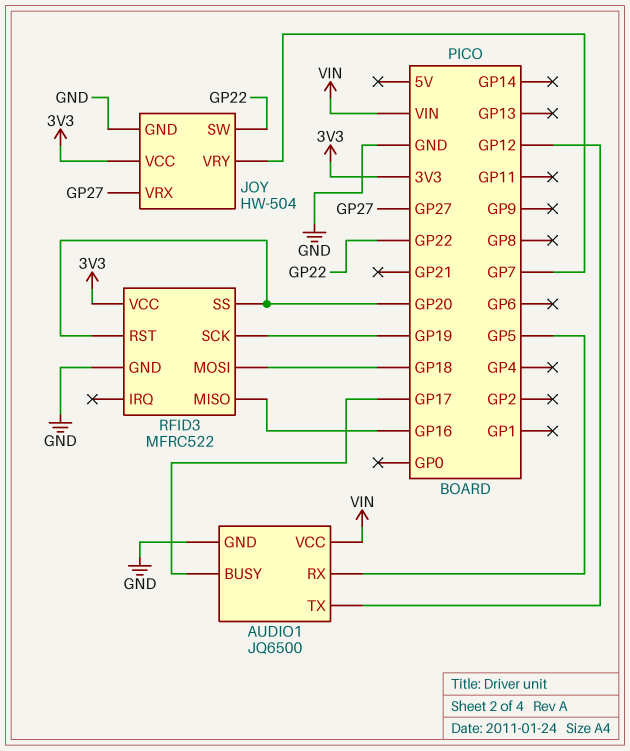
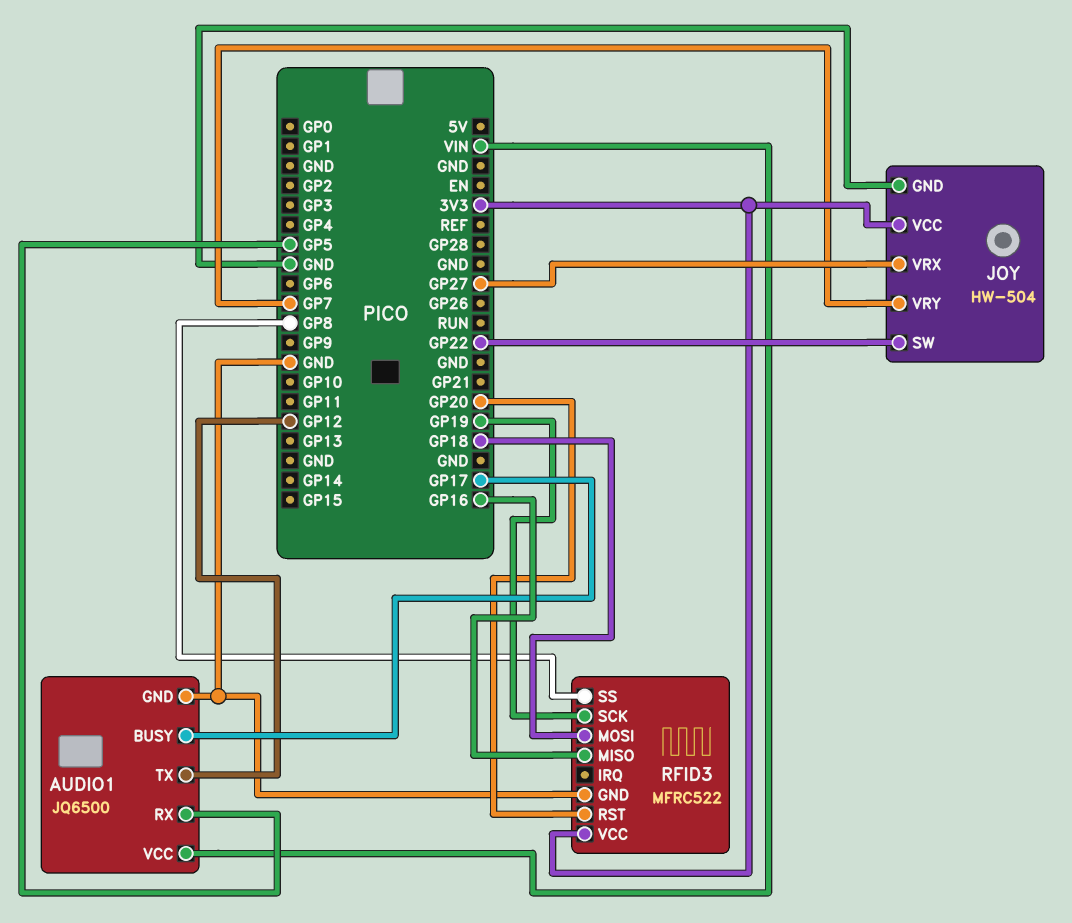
RFID3 pin SS: GP20 -> GP8

